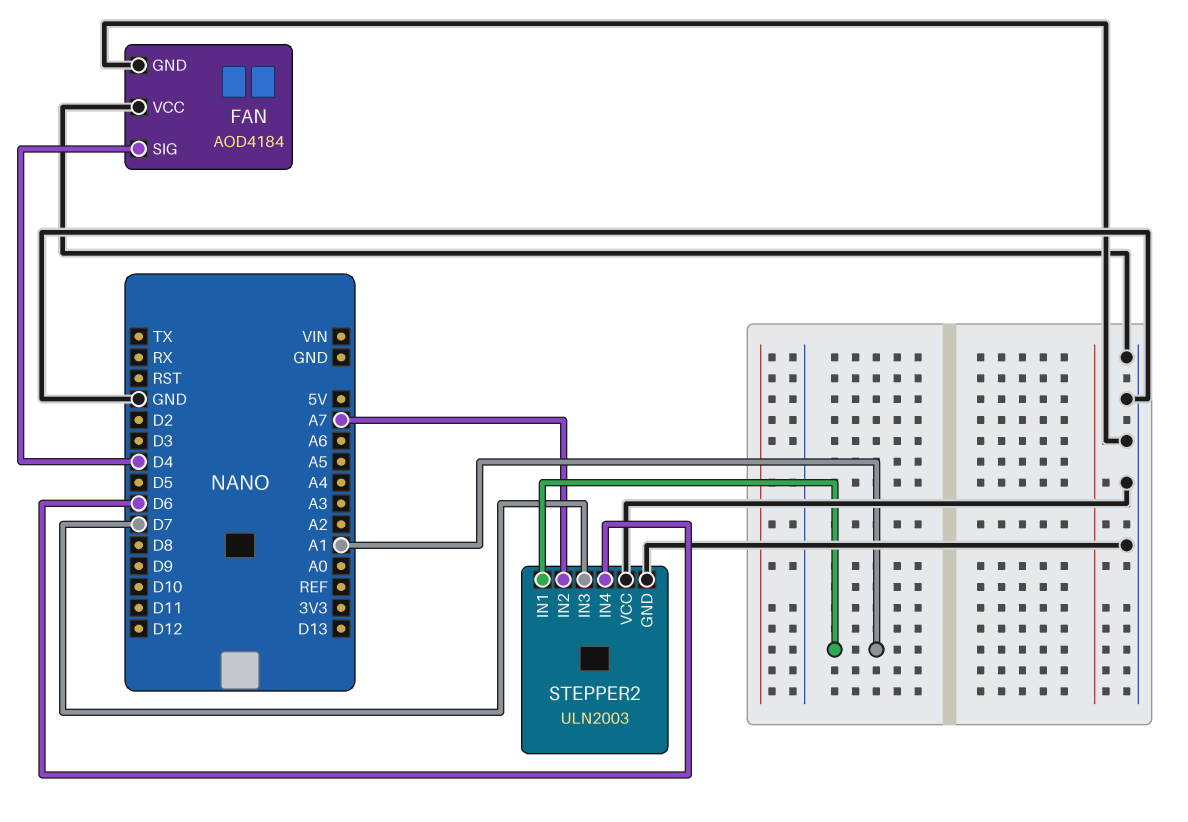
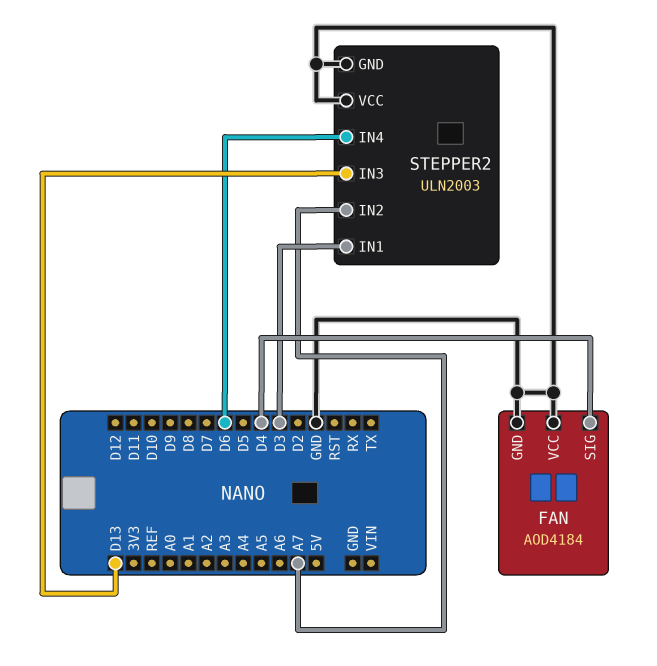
STEPPER2 pin IN1: A1 -> D3
STEPPER2 pin IN3: D7 -> D13

